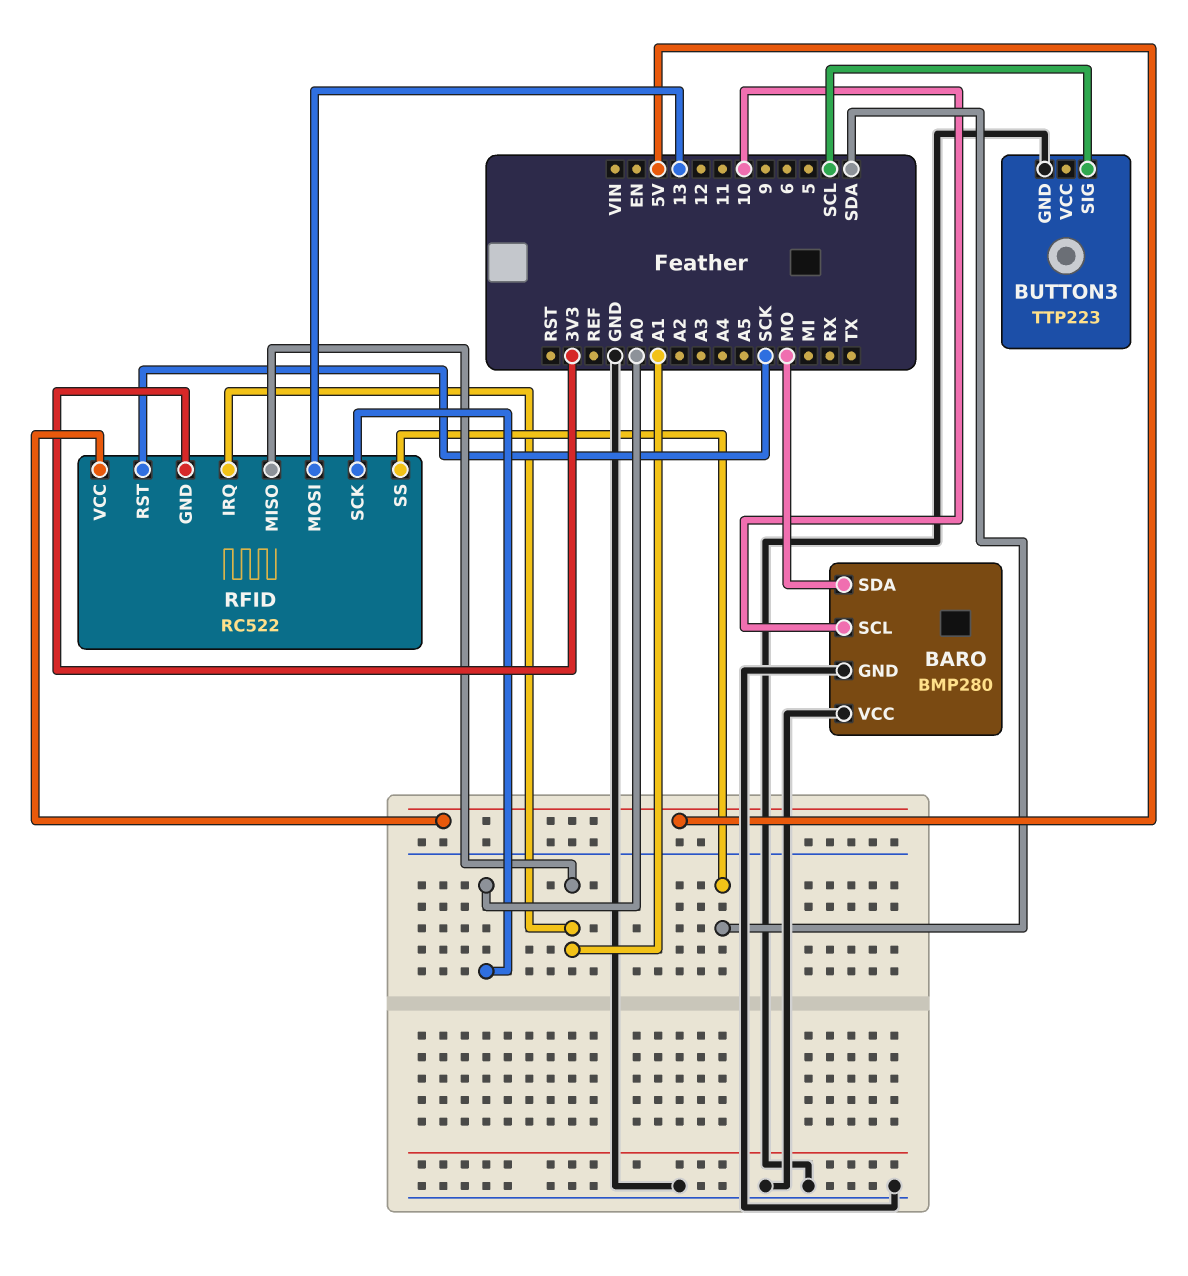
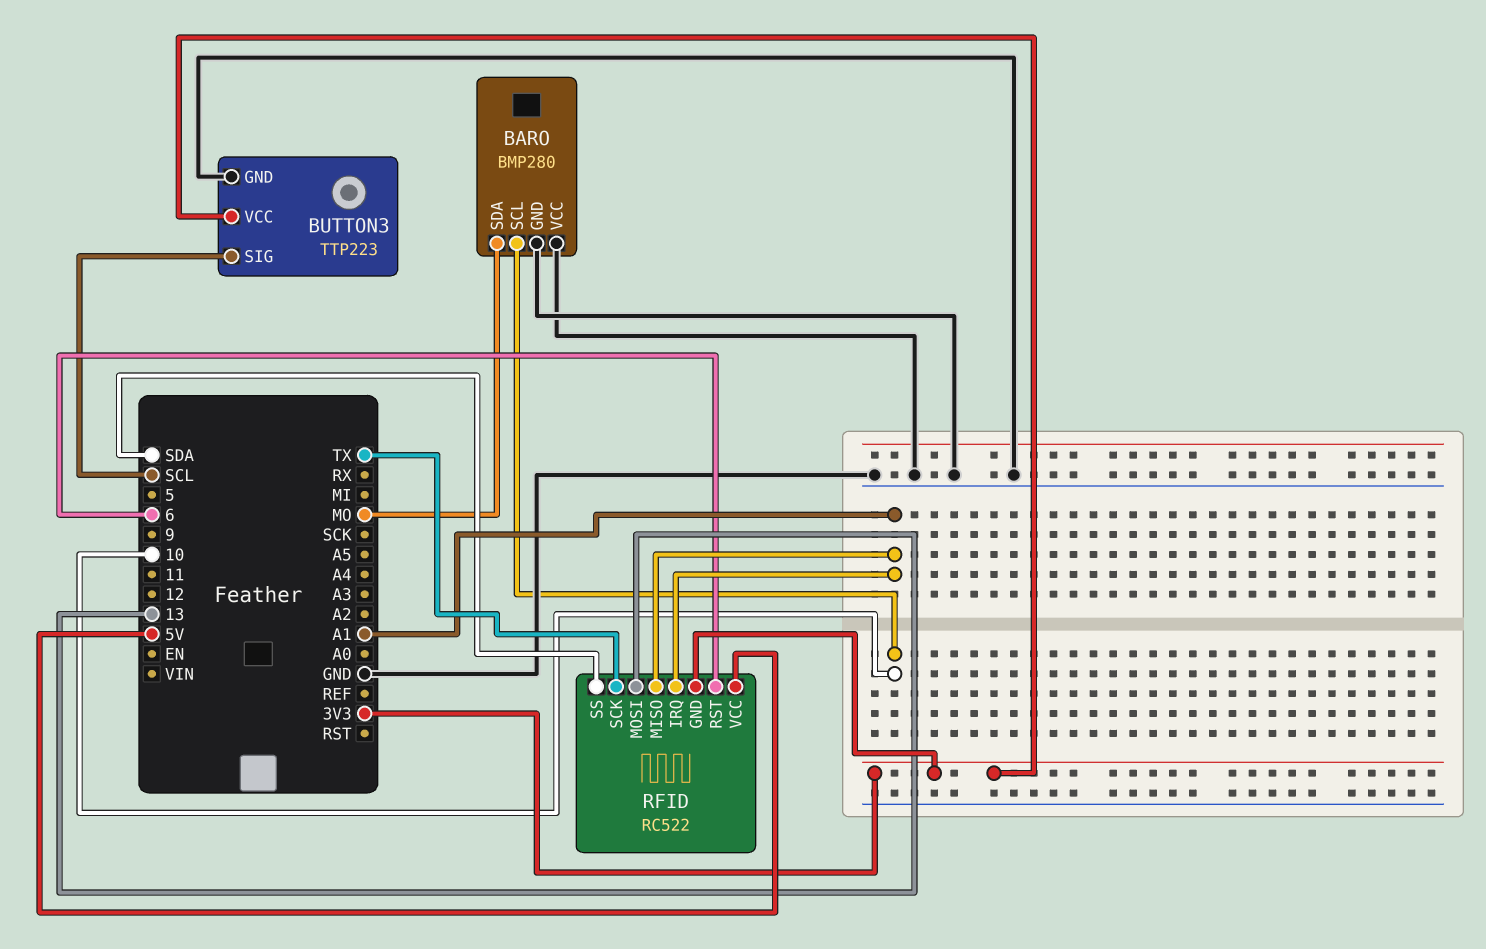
BUTTON3 pin VCC: none -> 3V3
RFID pin RST: SCK -> 6
RFID pin SCK: A0 -> TX

